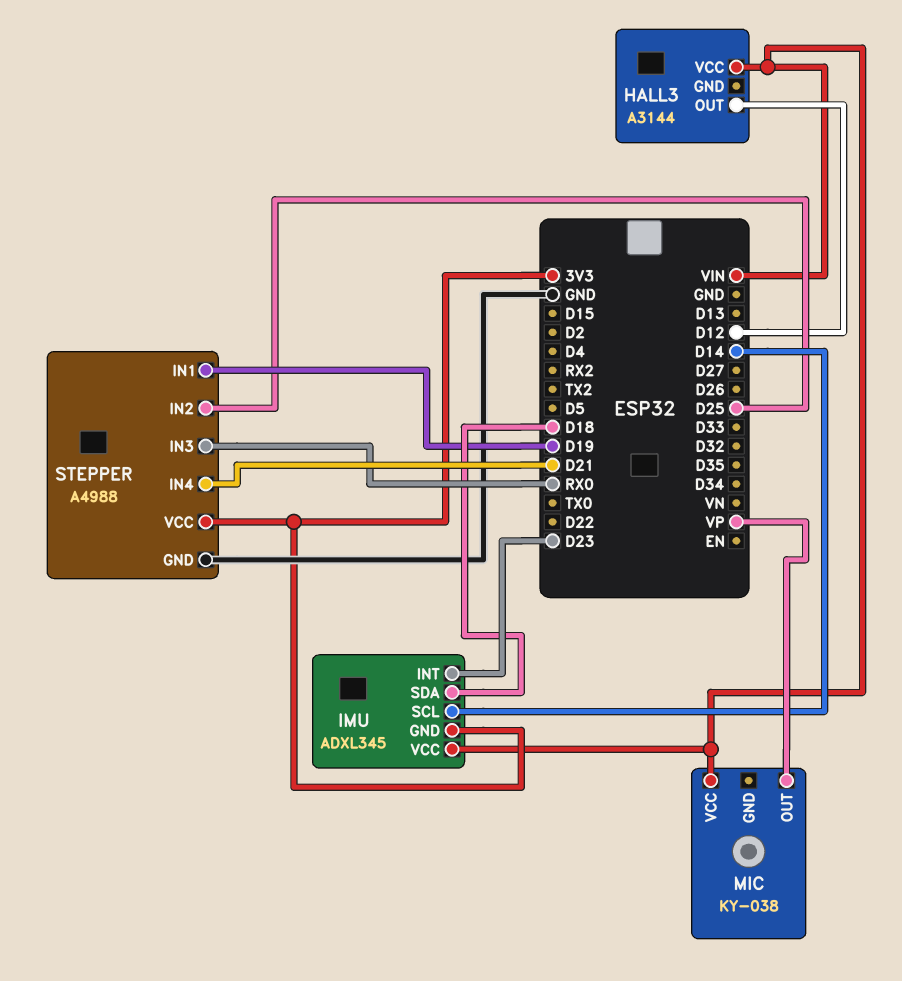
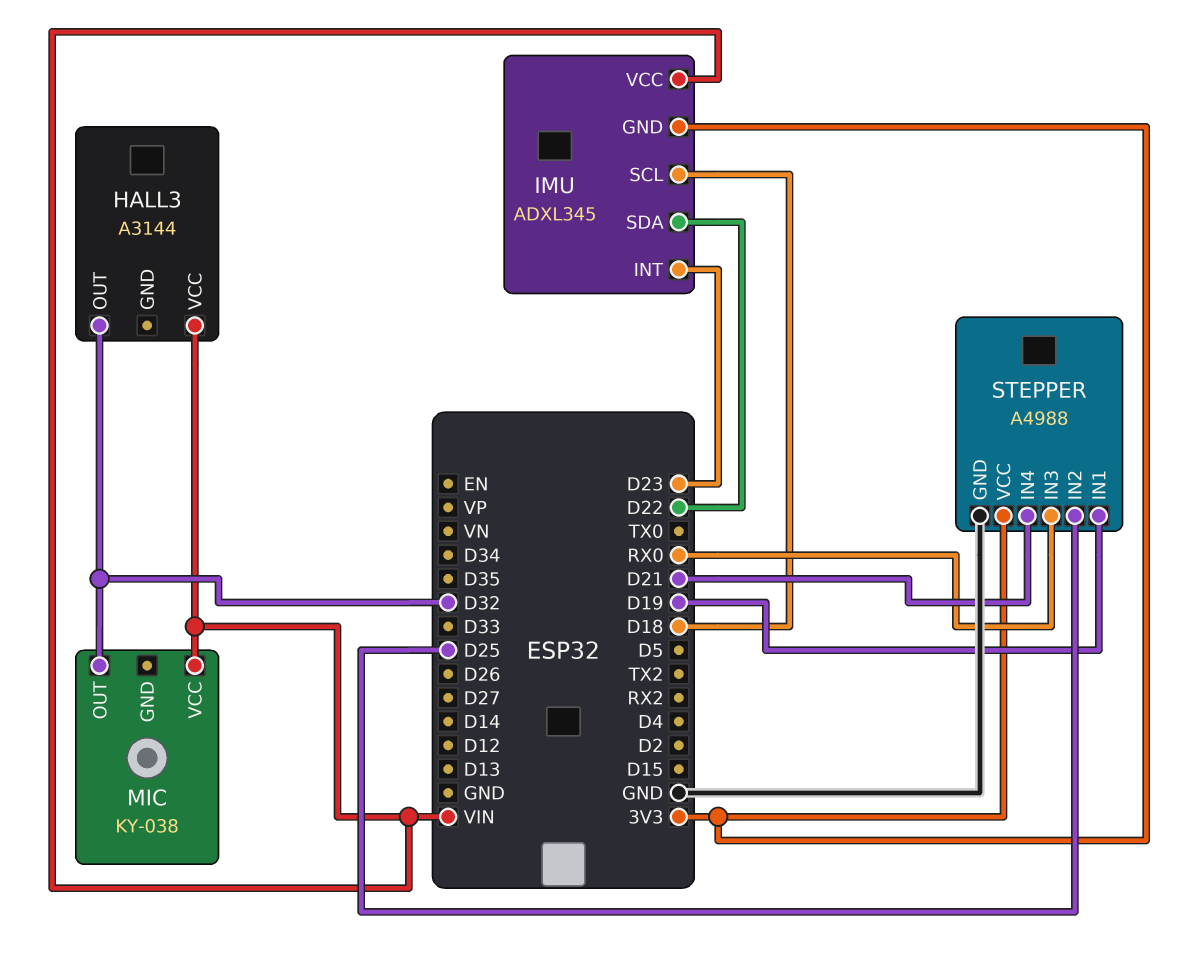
HALL3 pin OUT: D12 -> D32
IMU pin SCL: D14 -> D18
IMU pin SDA: D18 -> D22
MIC pin OUT: VP -> D32

